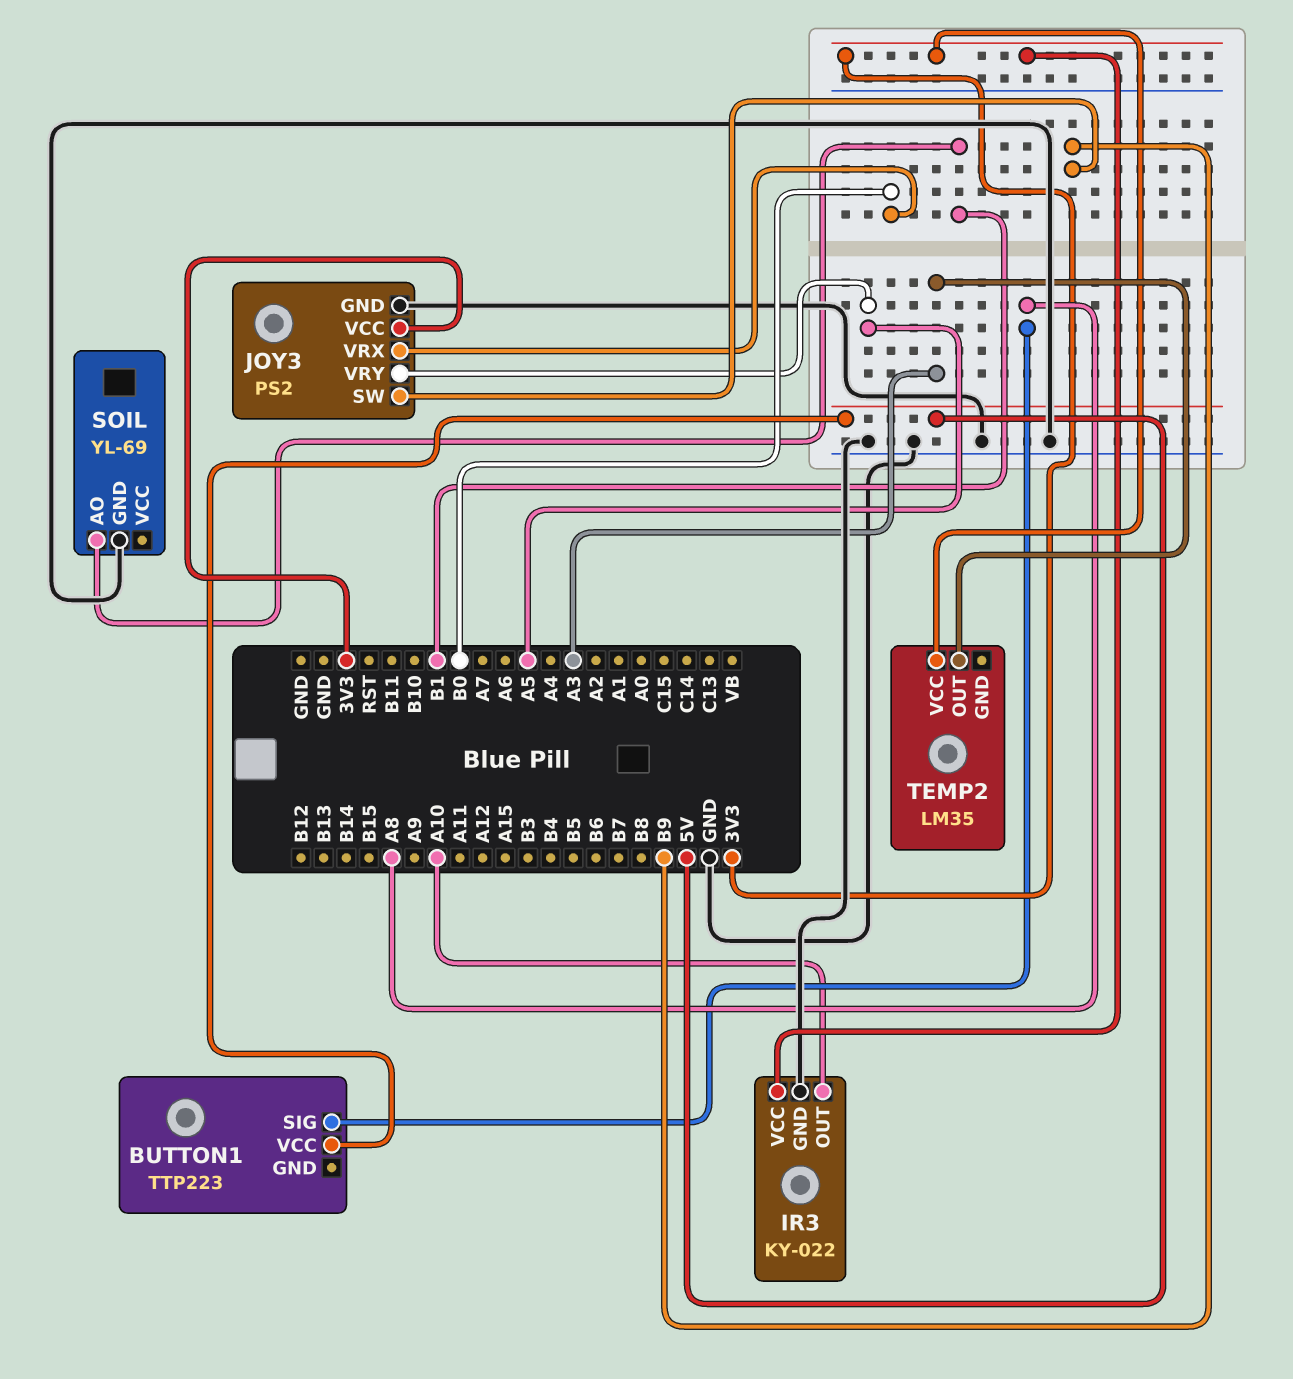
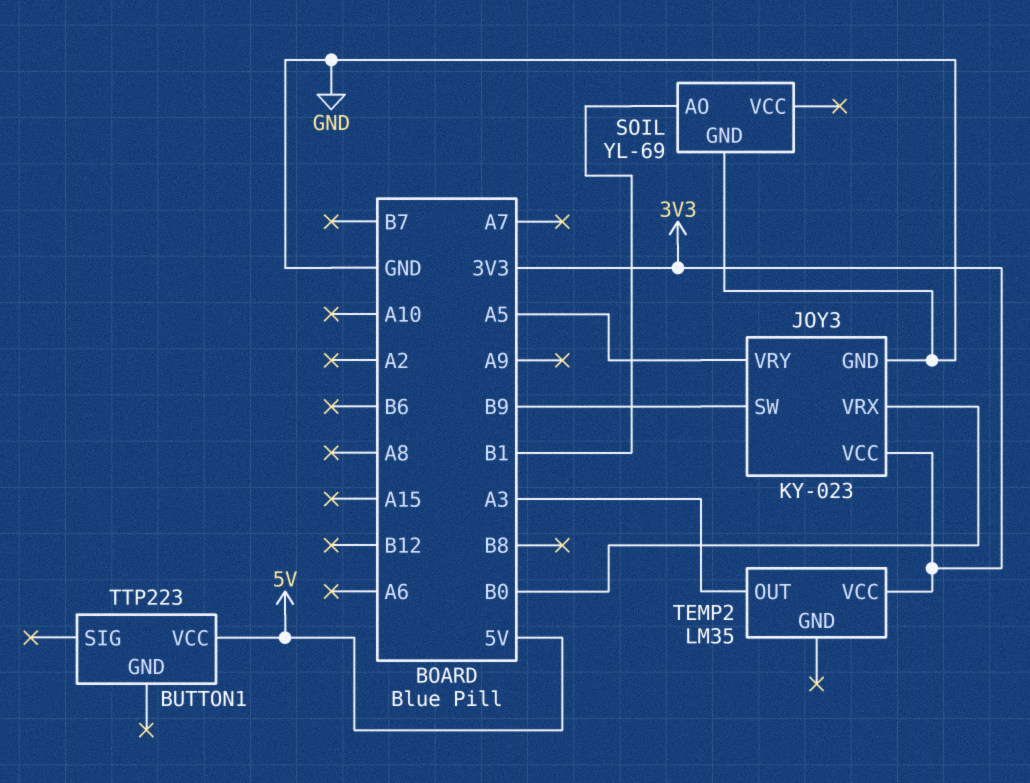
BUTTON1 pin SIG: A8 -> none
IR3: KY-022 -> none
IR3 pin GND: GND -> none
IR3 pin OUT: A10 -> none
IR3 pin VCC: 3V3 -> none
JOY3: PS2 -> KY-023

